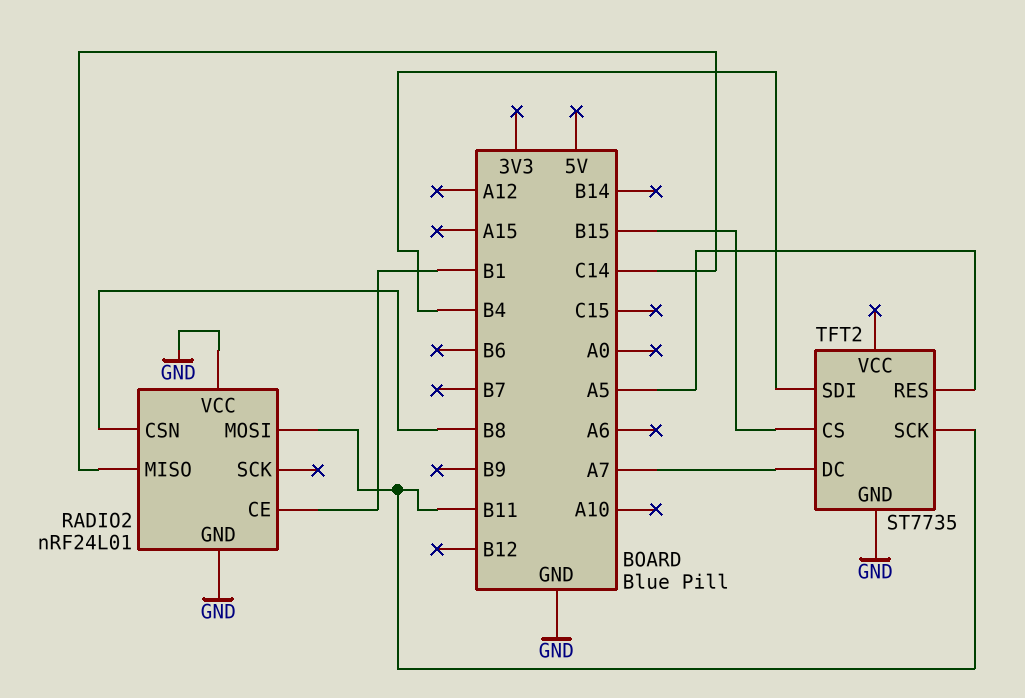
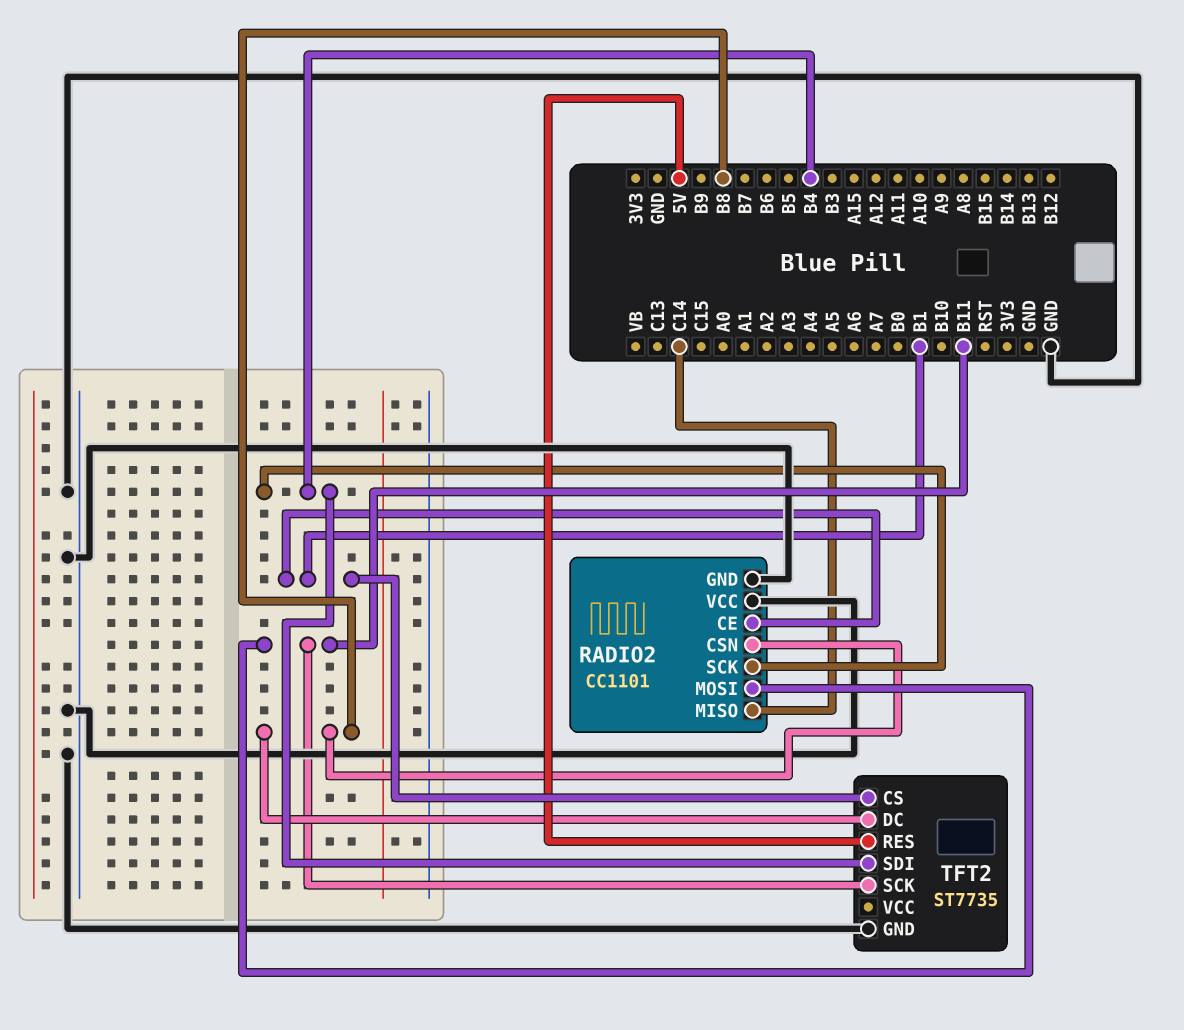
RADIO2: nRF24L01 -> CC1101
RADIO2 pin SCK: none -> B4
TFT2 pin CS: B15 -> B1
TFT2 pin DC: A7 -> B8
TFT2 pin RES: A5 -> 5V

